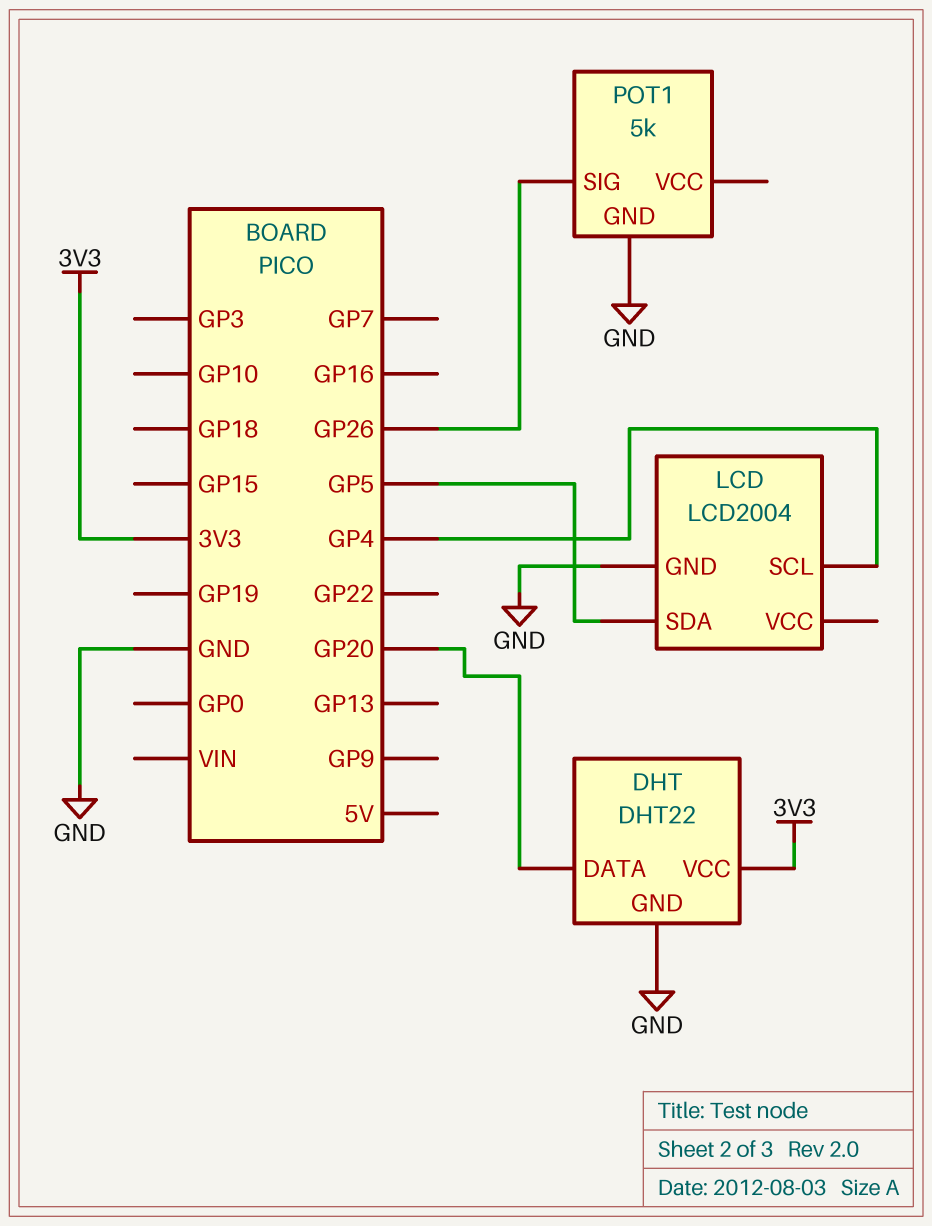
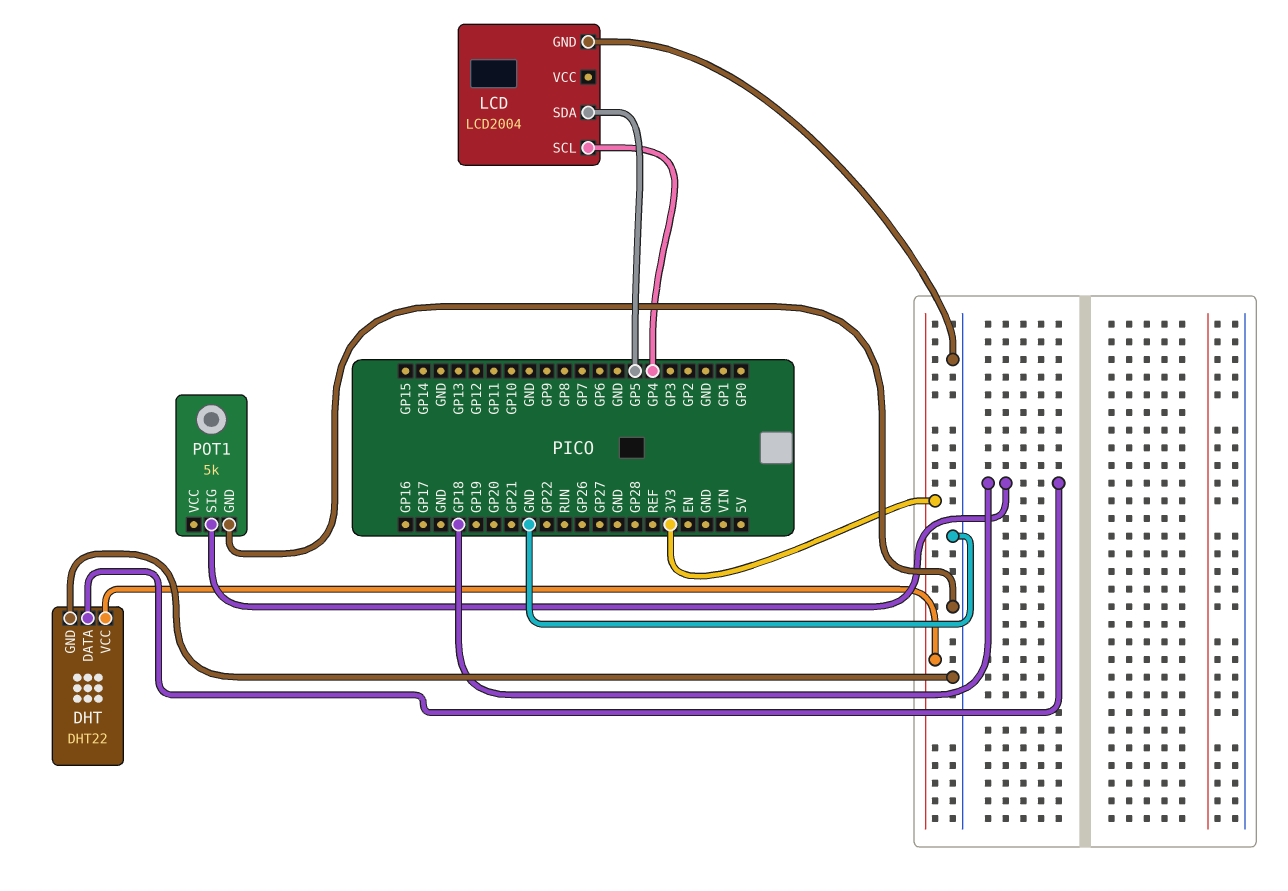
DHT pin DATA: GP20 -> GP18
POT1 pin SIG: GP26 -> GP18

